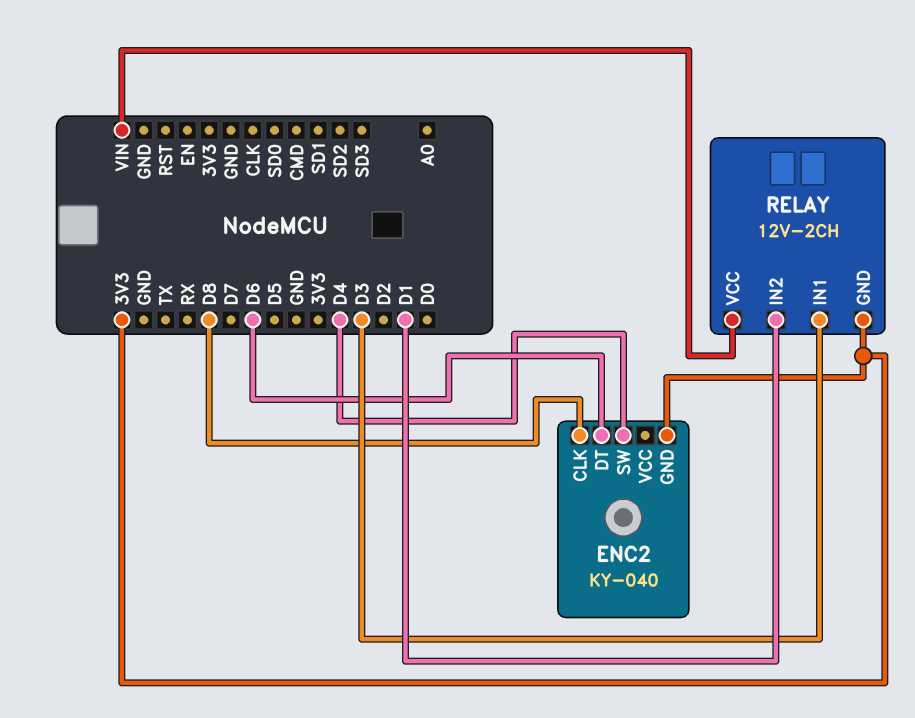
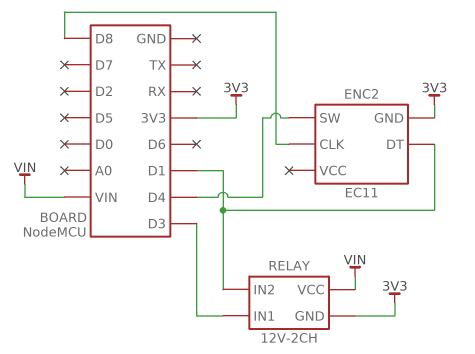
ENC2: KY-040 -> EC11
ENC2 pin DT: D6 -> D1

